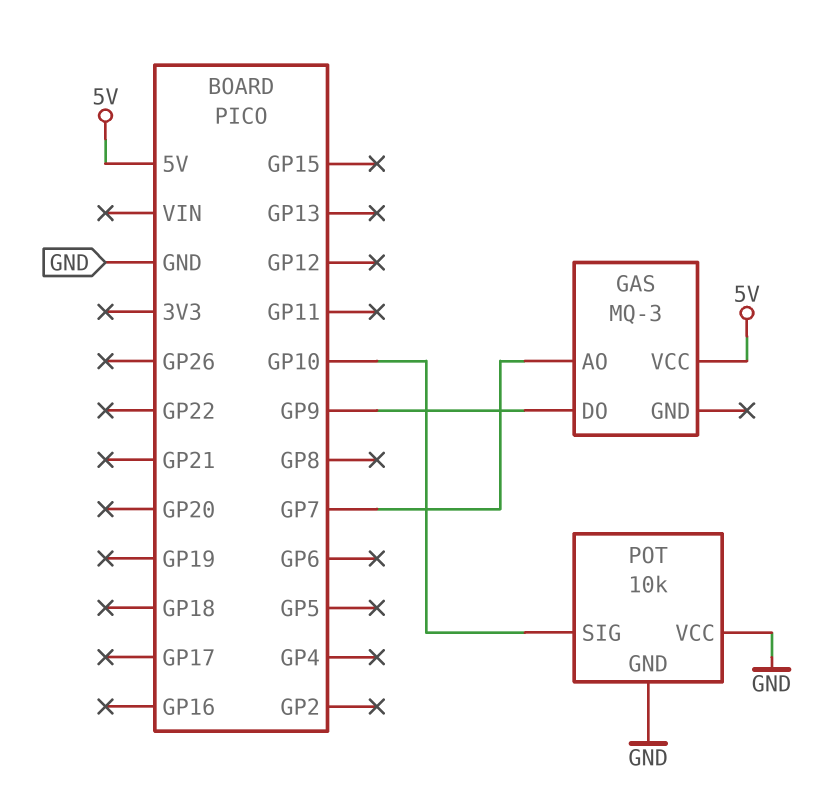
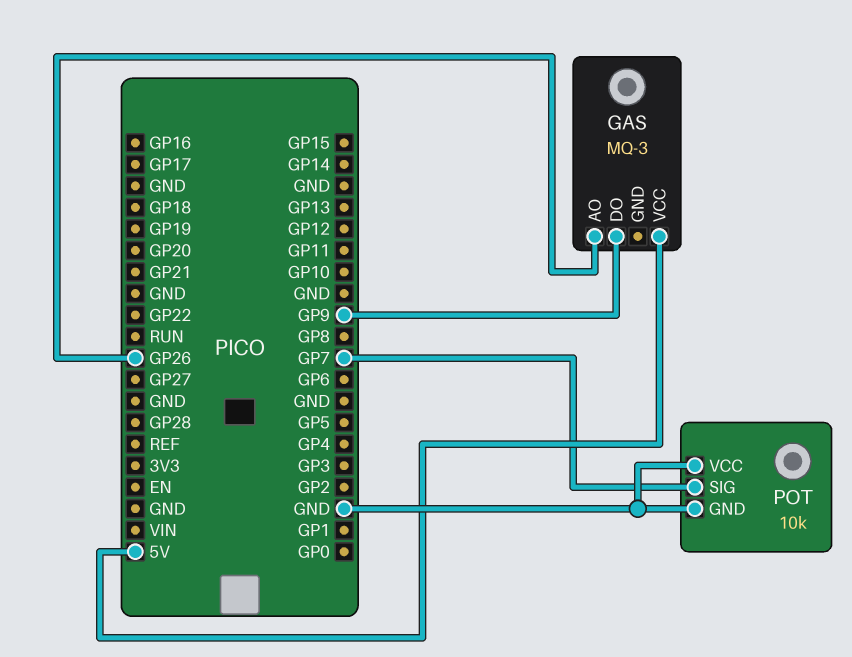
GAS pin AO: GP7 -> GP26
POT pin SIG: GP10 -> GP7

